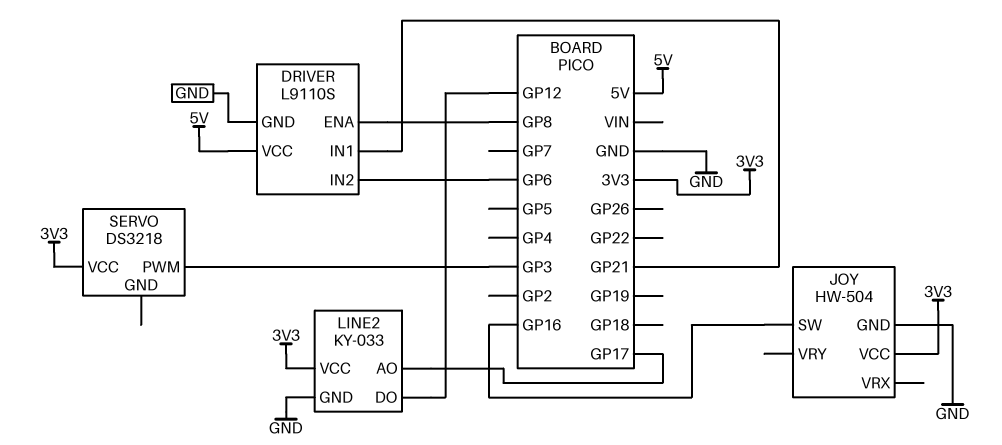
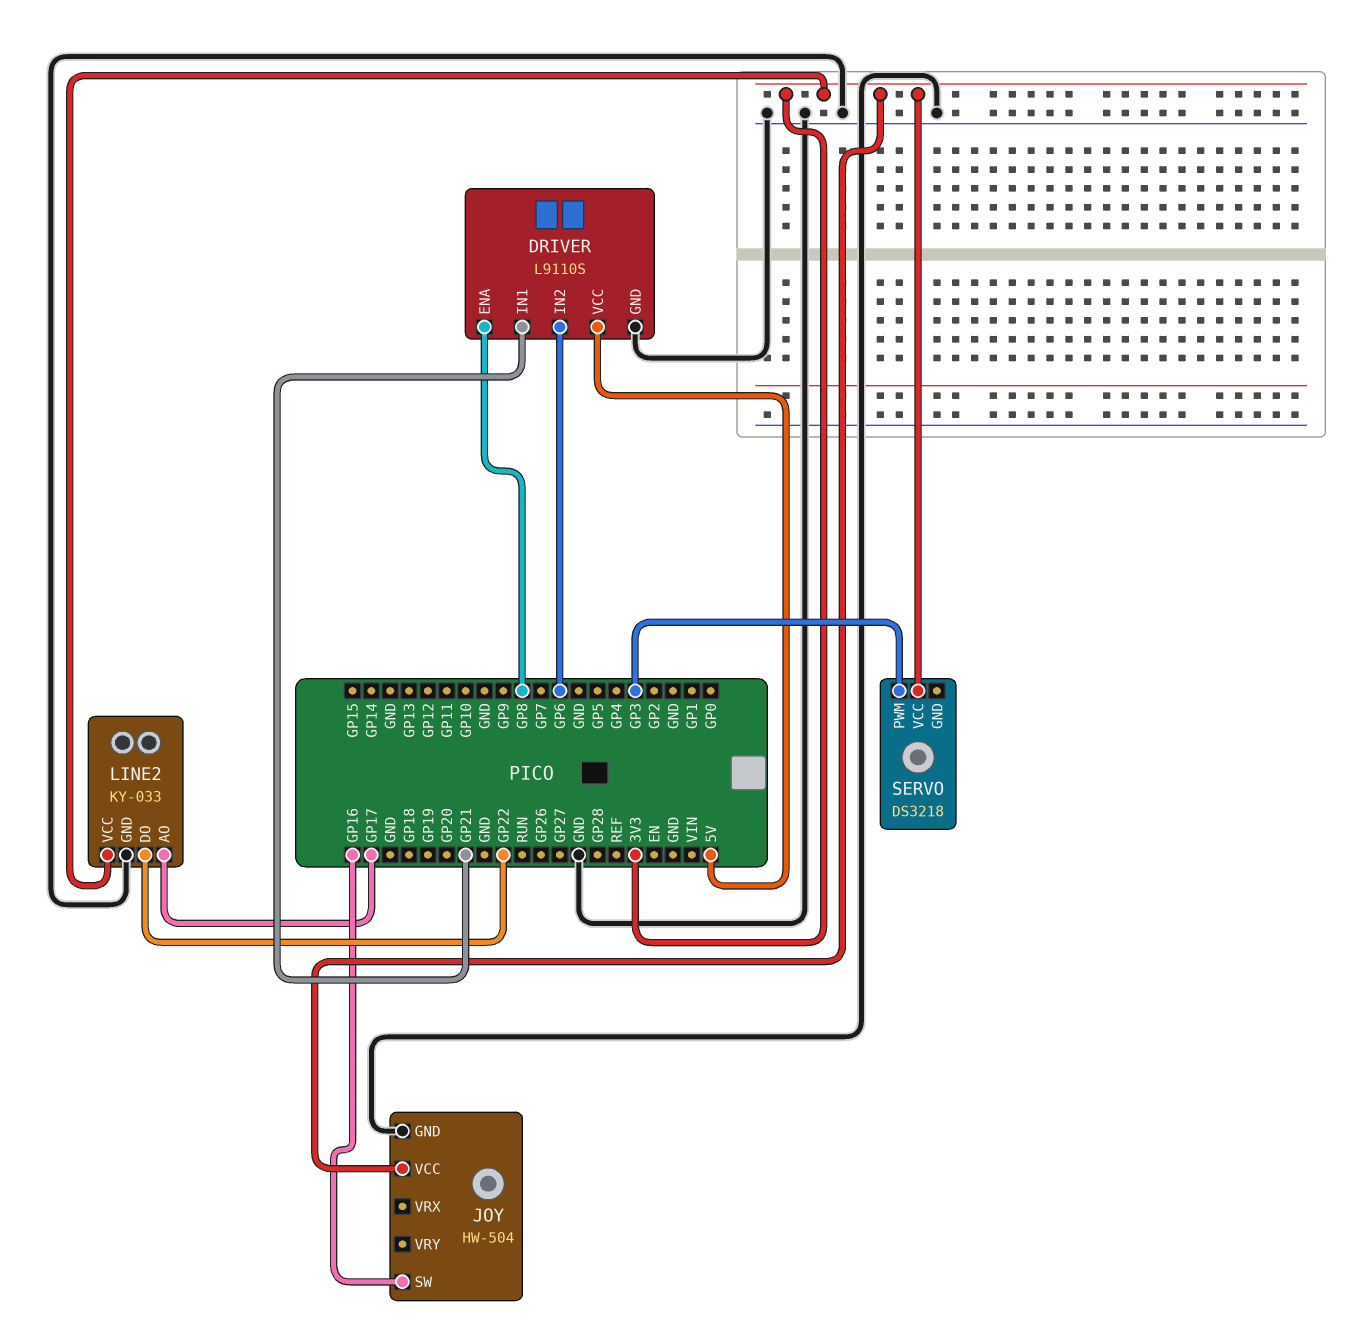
LINE2 pin DO: GP12 -> GP22

